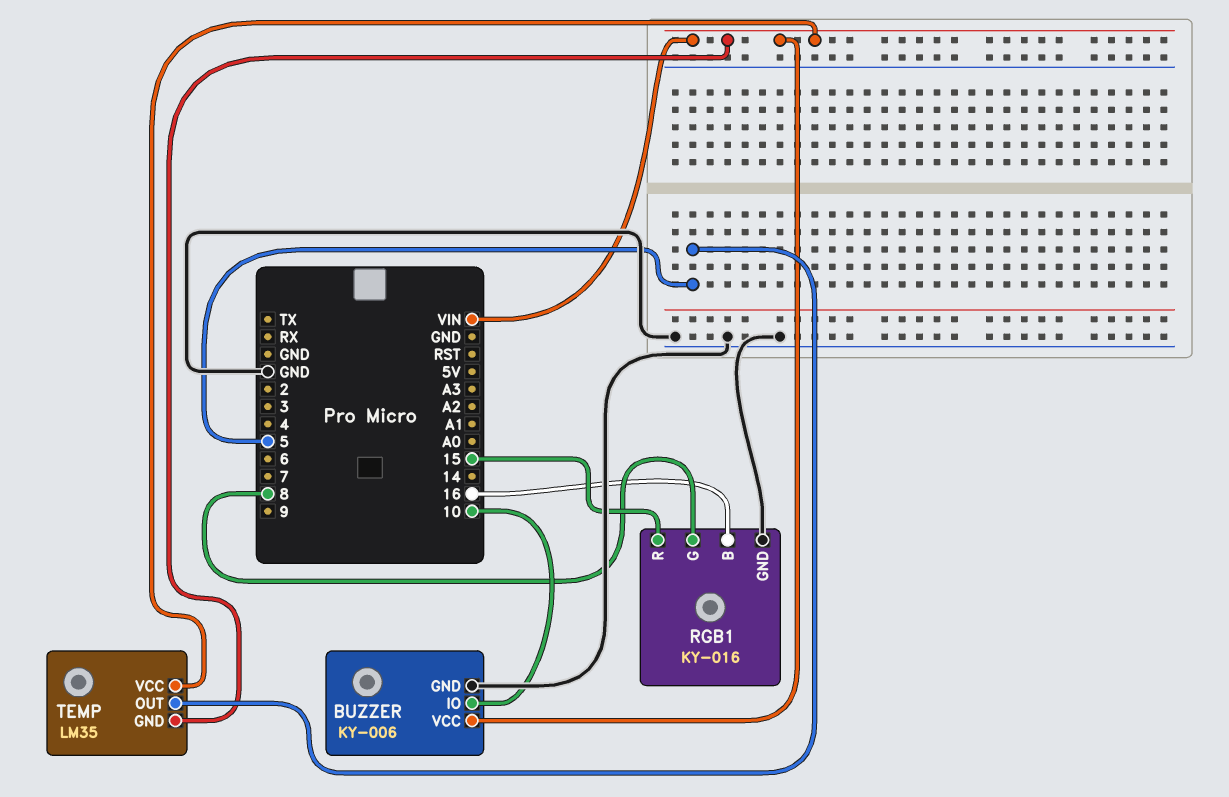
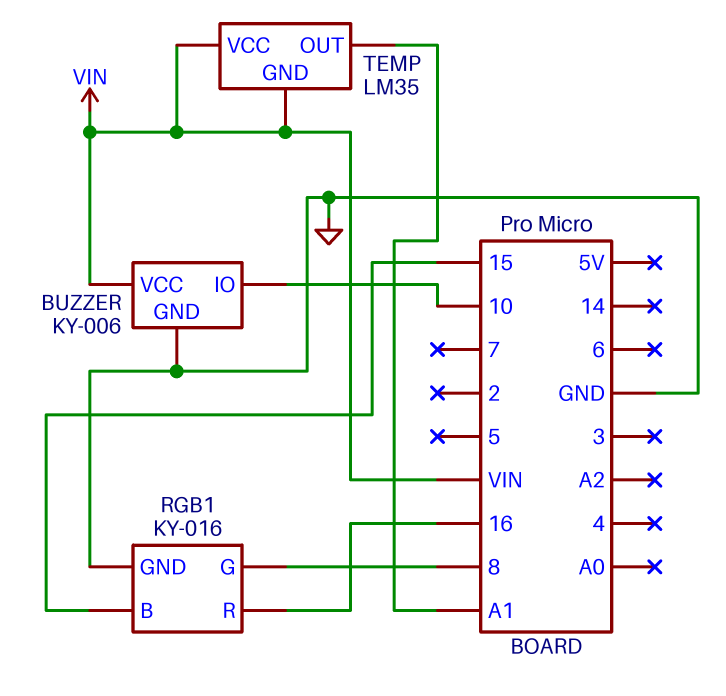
RGB1 pin B: 16 -> 15
RGB1 pin R: 15 -> 16
TEMP pin OUT: 5 -> A1

